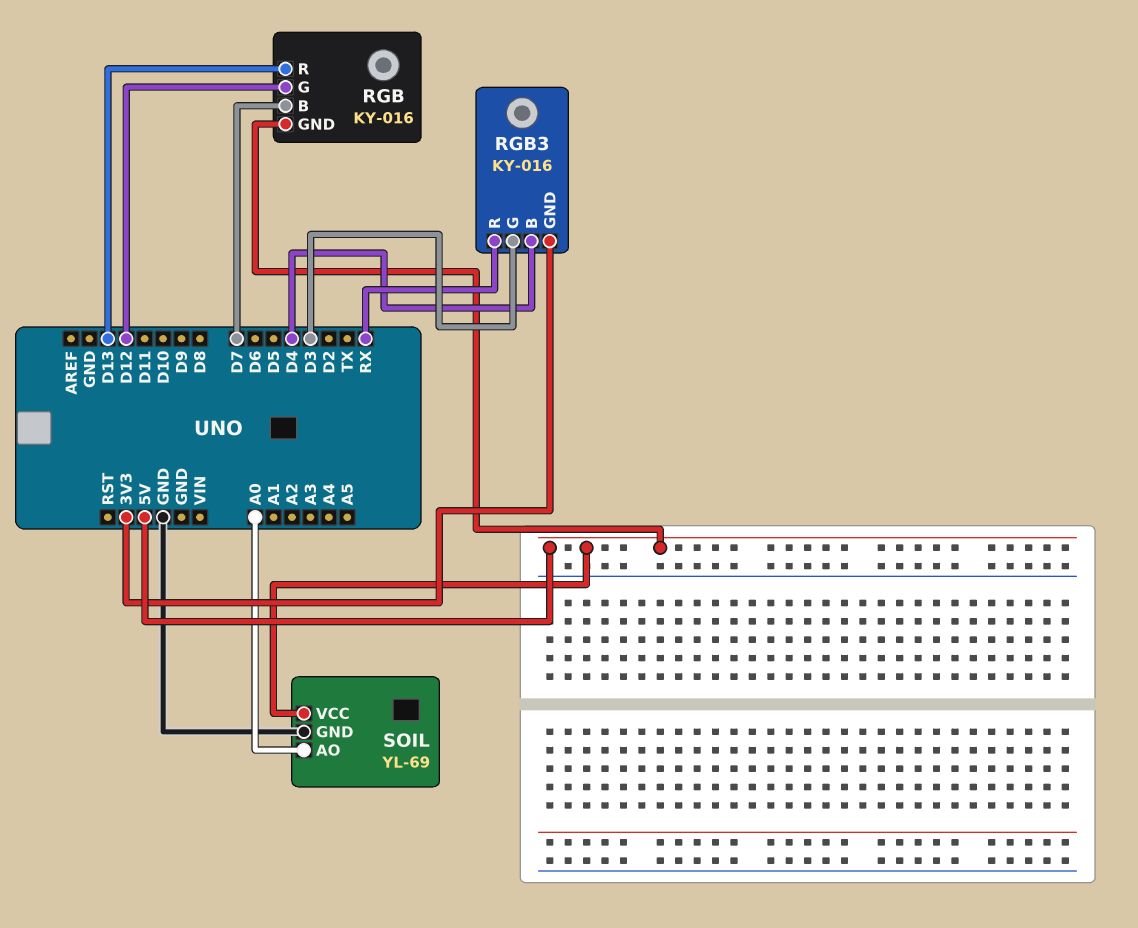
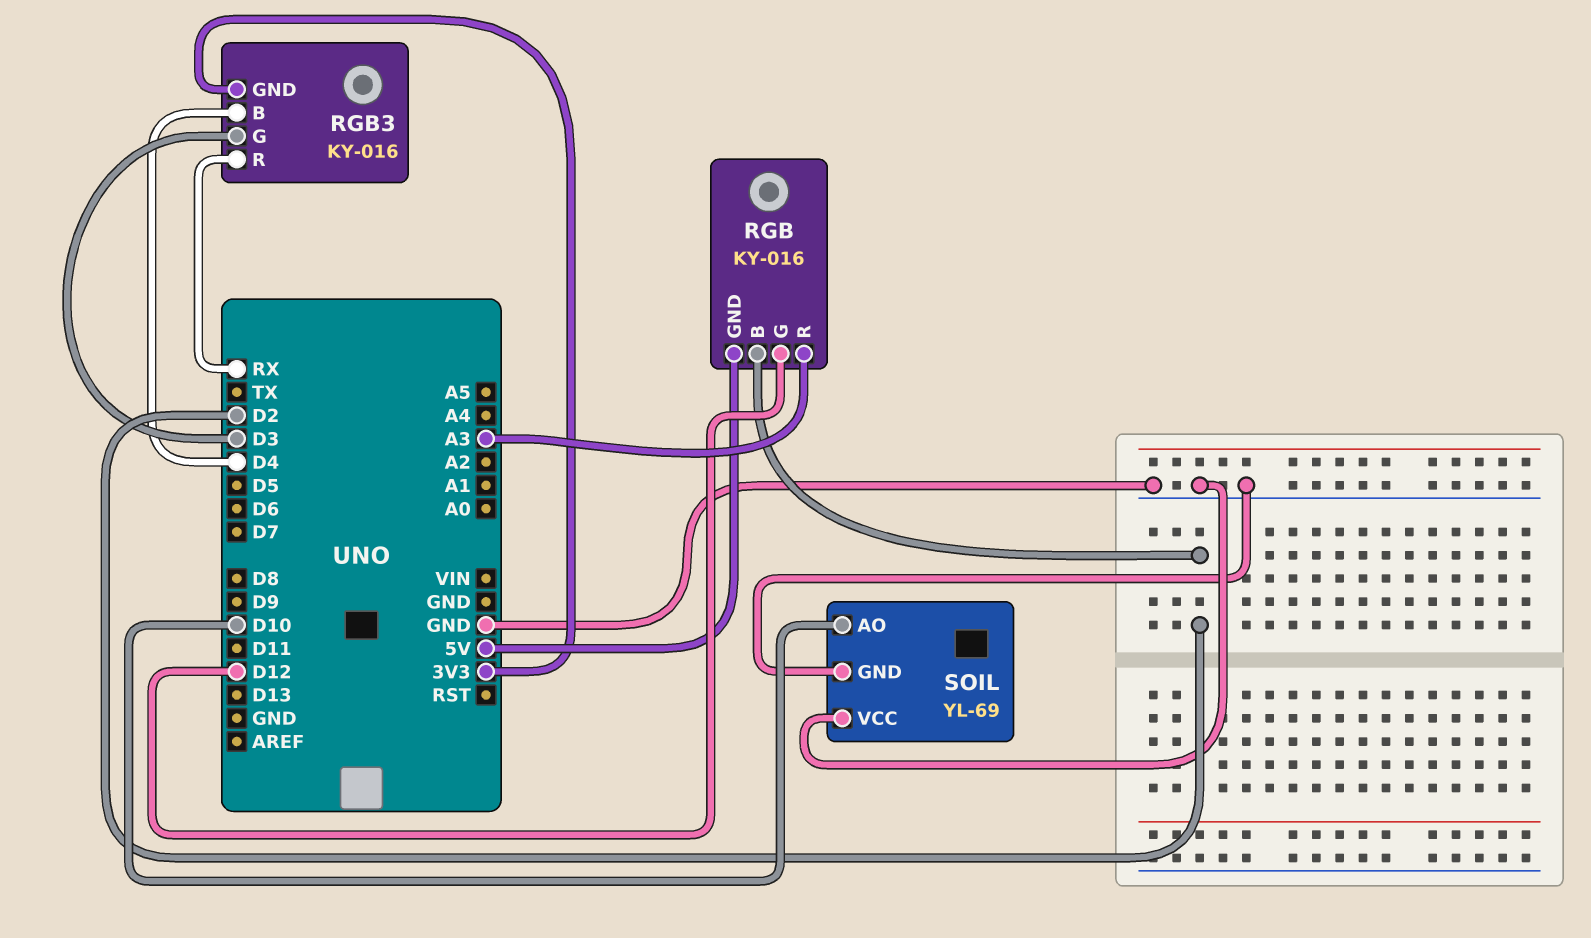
RGB pin B: D7 -> D2
RGB pin R: D13 -> A3
SOIL pin AO: A0 -> D10
SOIL pin VCC: 5V -> GND

